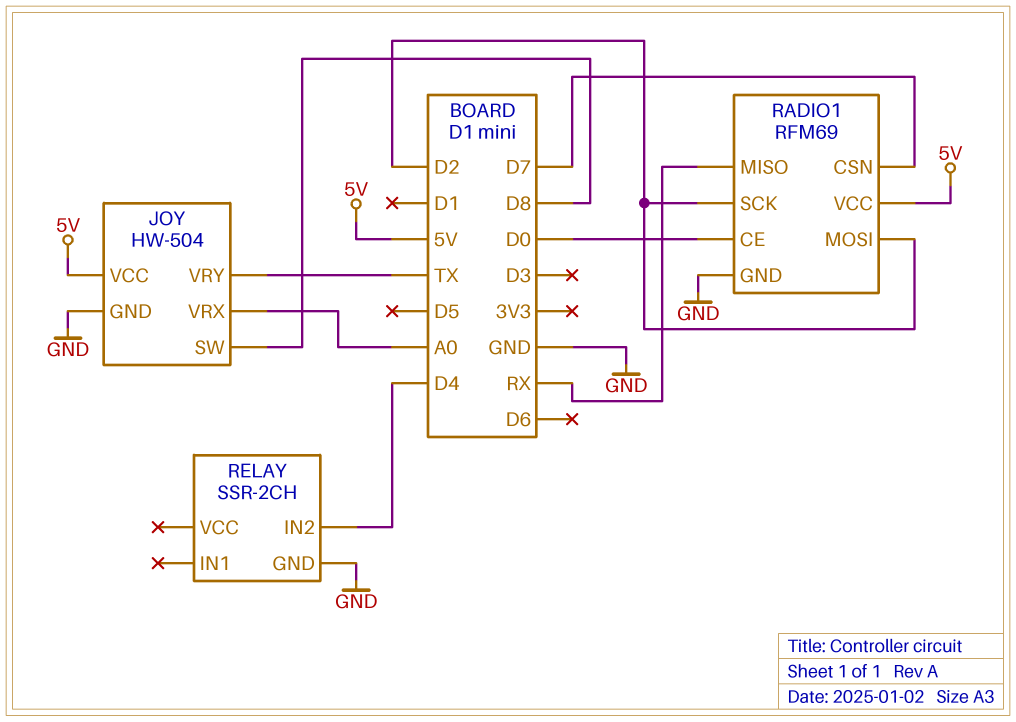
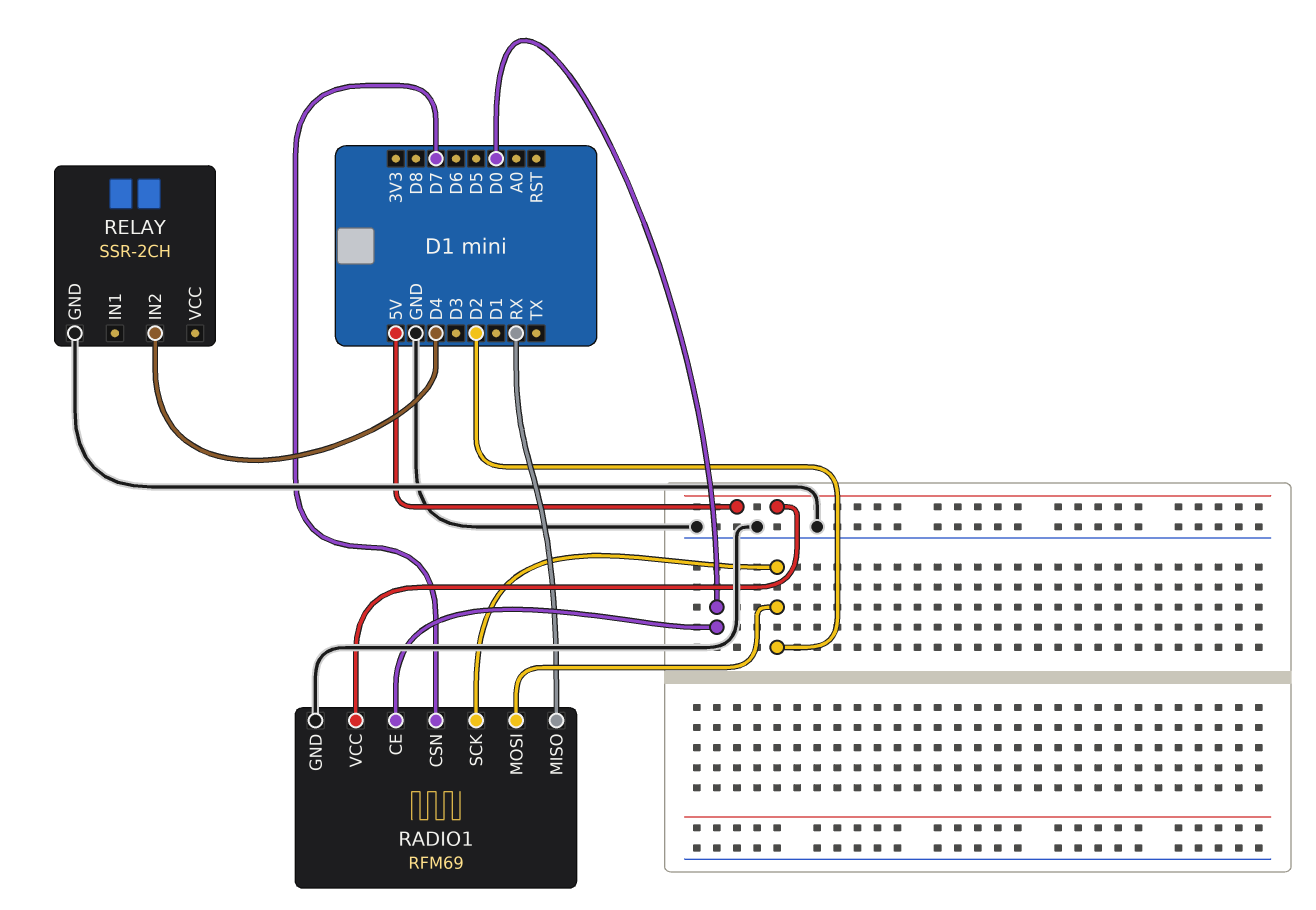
JOY: HW-504 -> none
JOY pin GND: GND -> none
JOY pin SW: D8 -> none
JOY pin VCC: 5V -> none
JOY pin VRX: A0 -> none
JOY pin VRY: TX -> none

